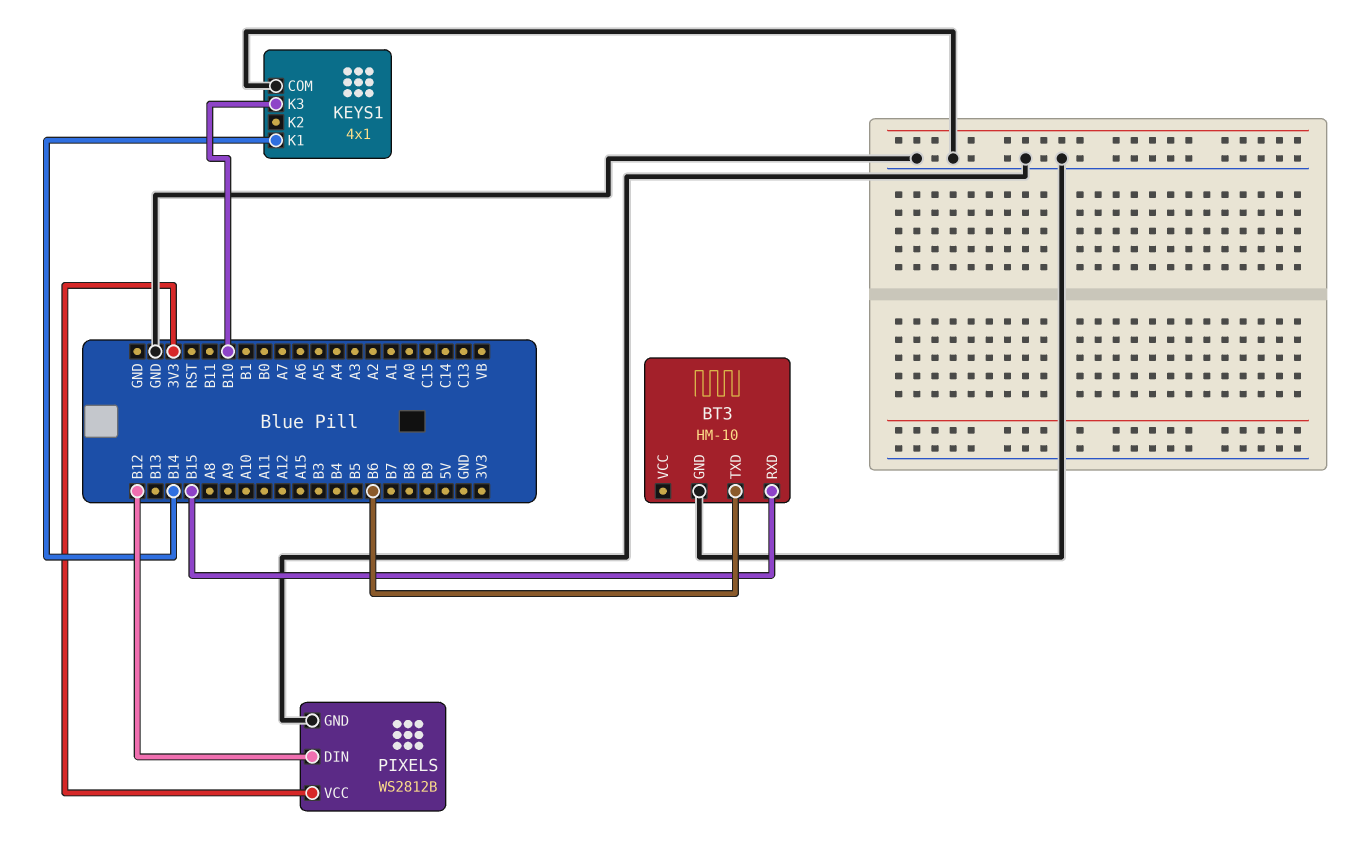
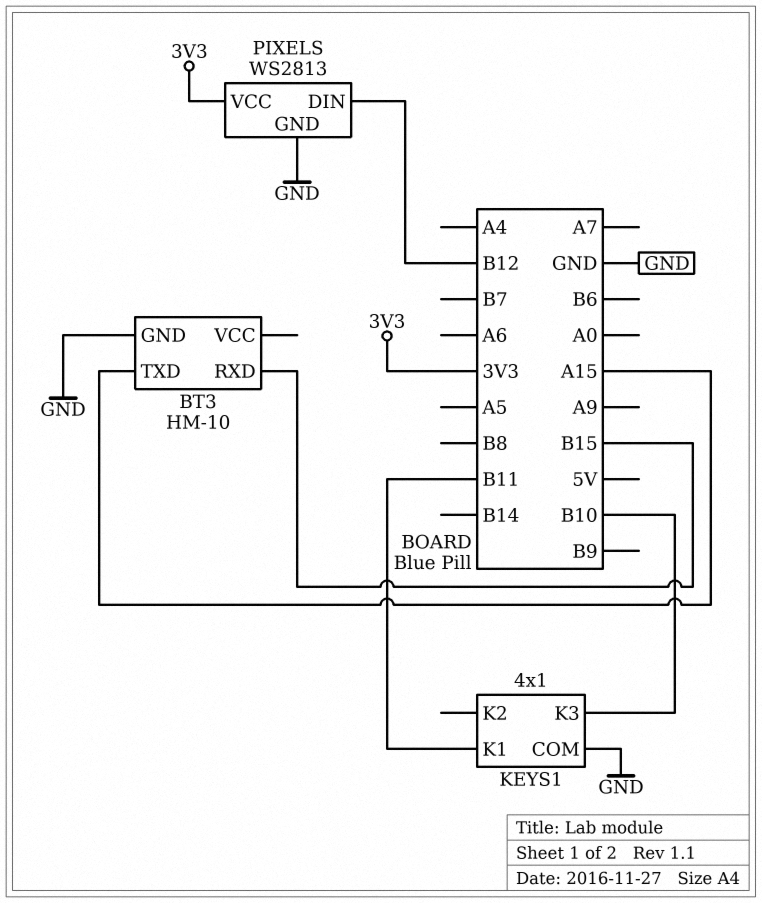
BT3 pin TXD: B6 -> A15
KEYS1 pin K1: B14 -> B11
PIXELS: WS2812B -> WS2813

